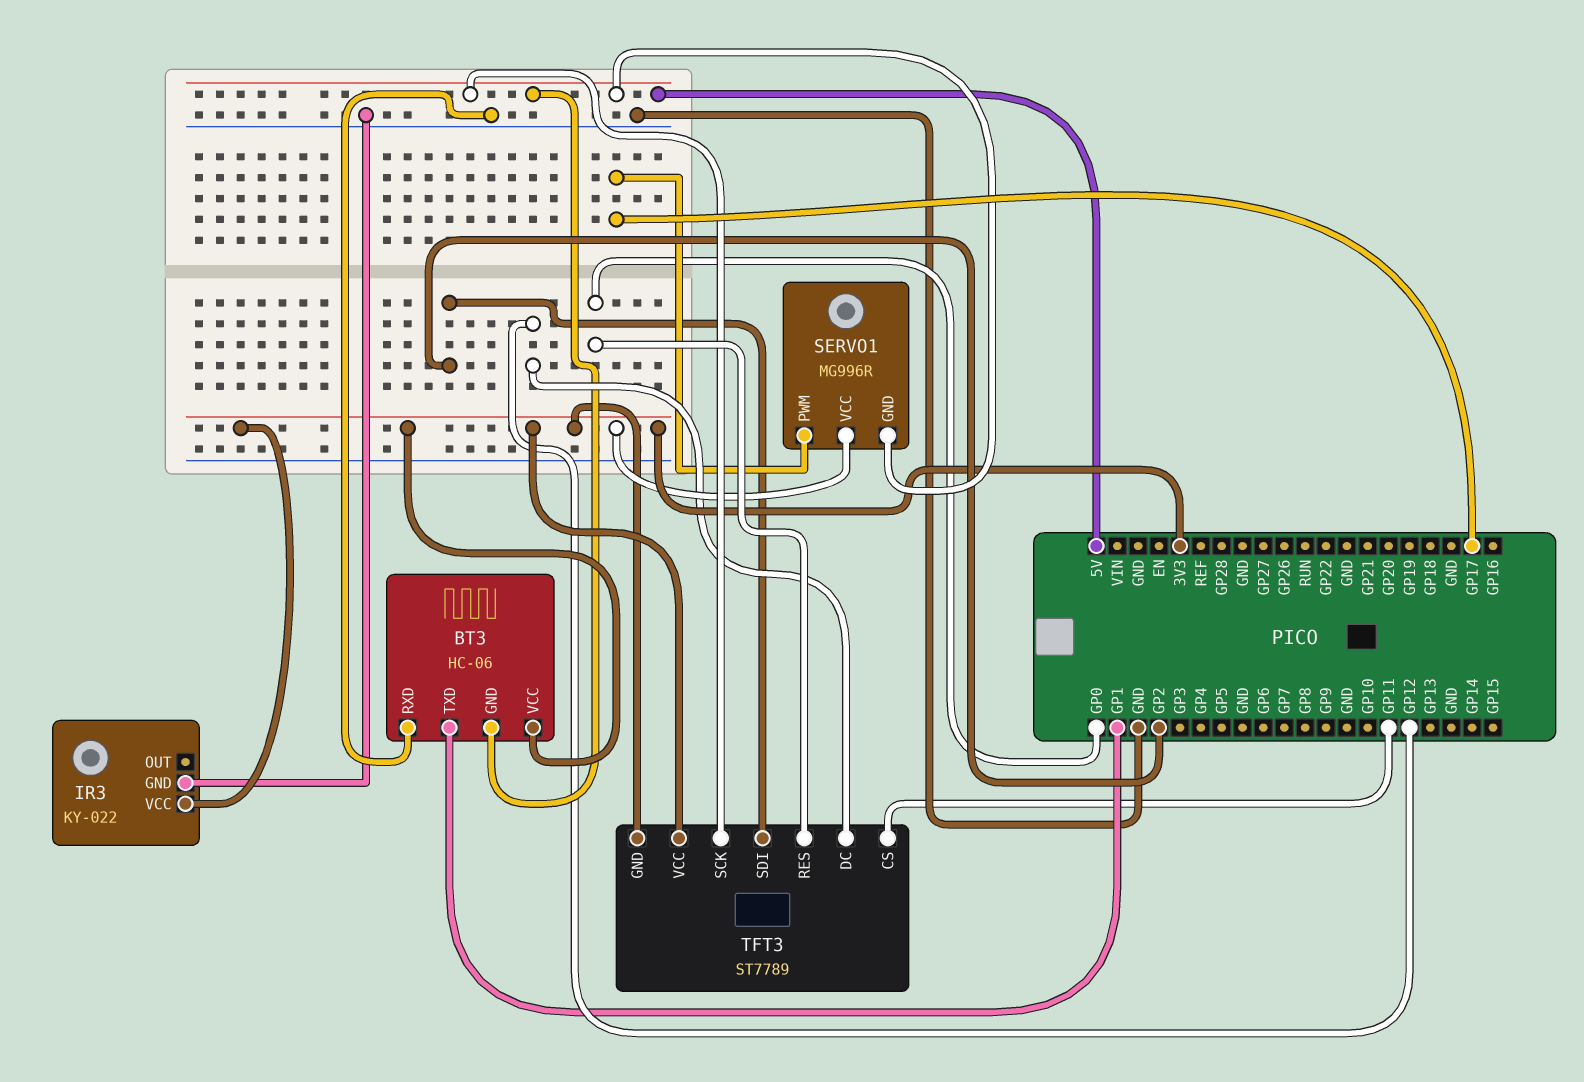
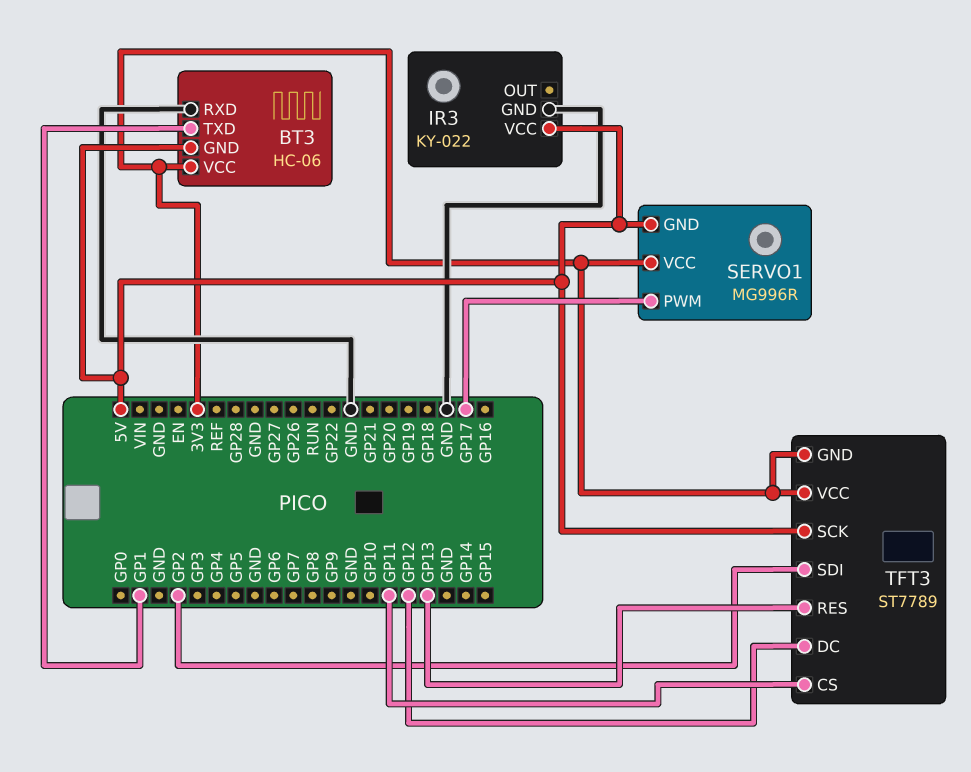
IR3 pin VCC: 3V3 -> 5V
TFT3 pin RES: GP0 -> GP13

